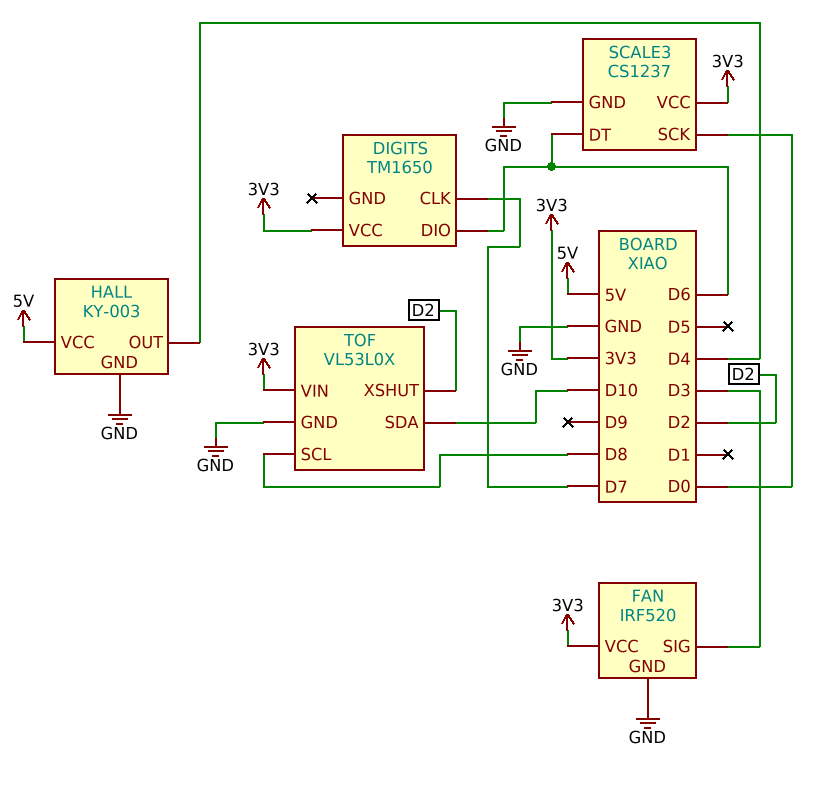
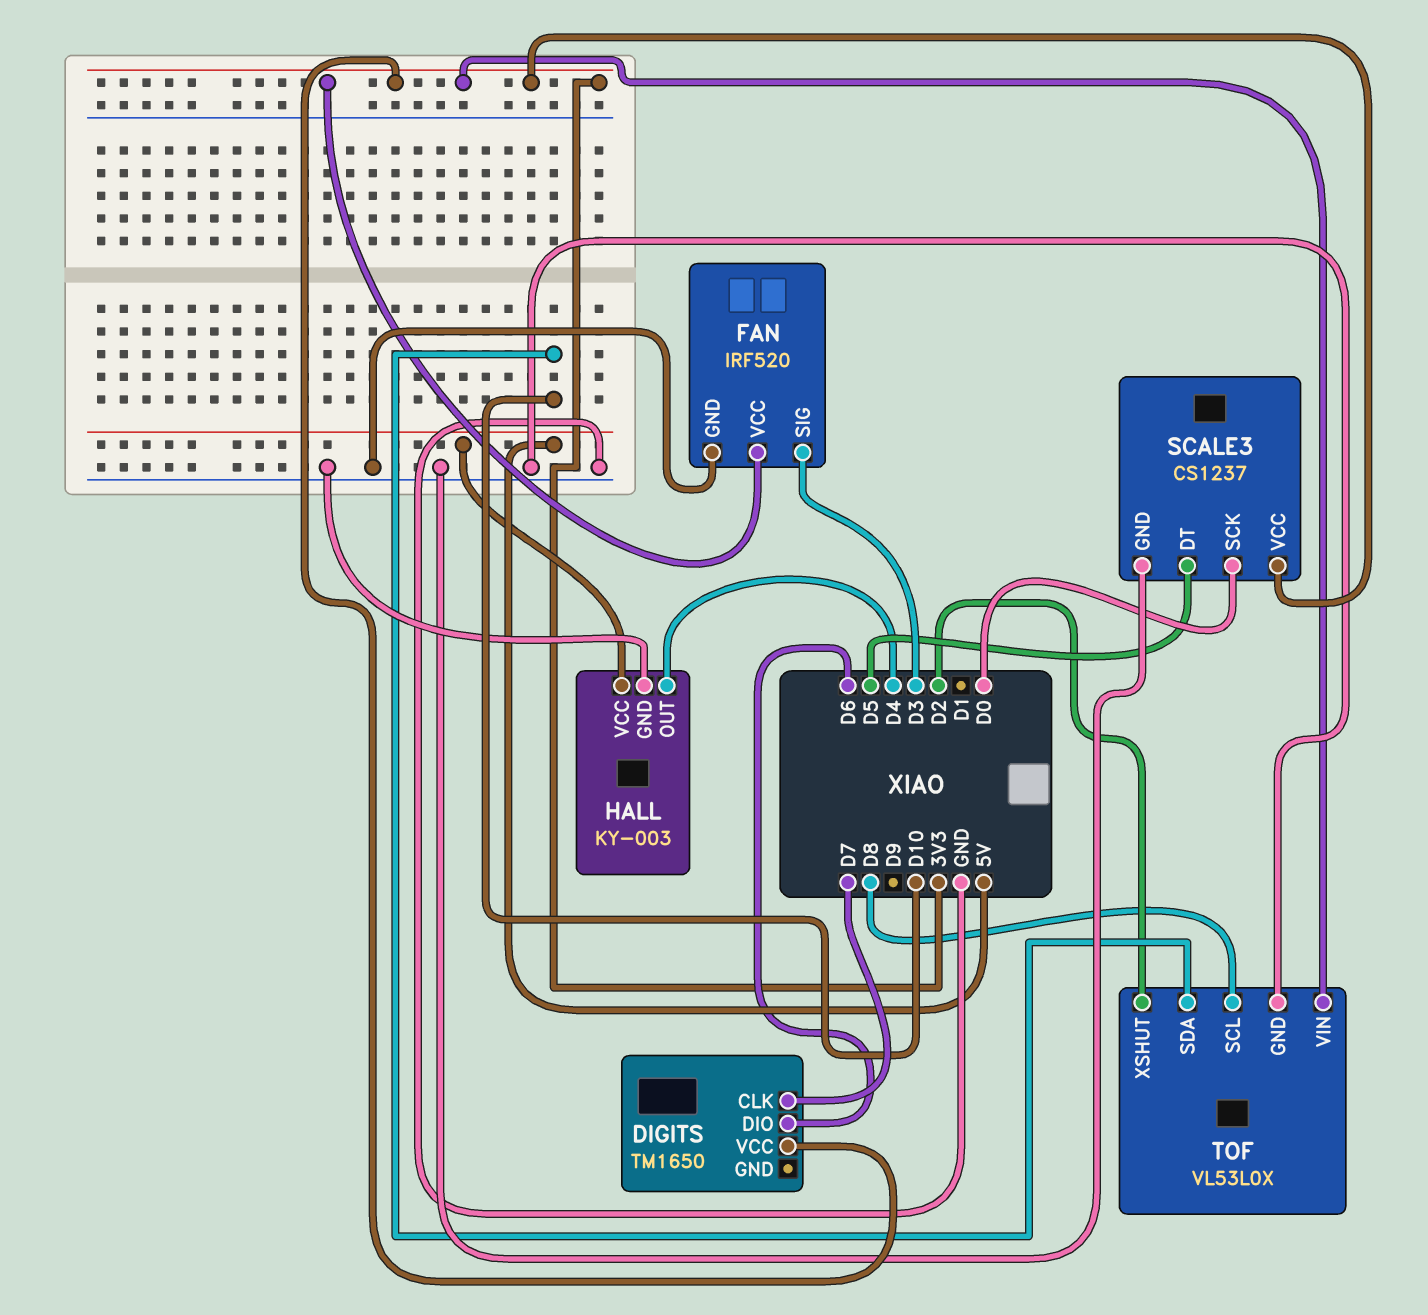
SCALE3 pin DT: D6 -> D5

